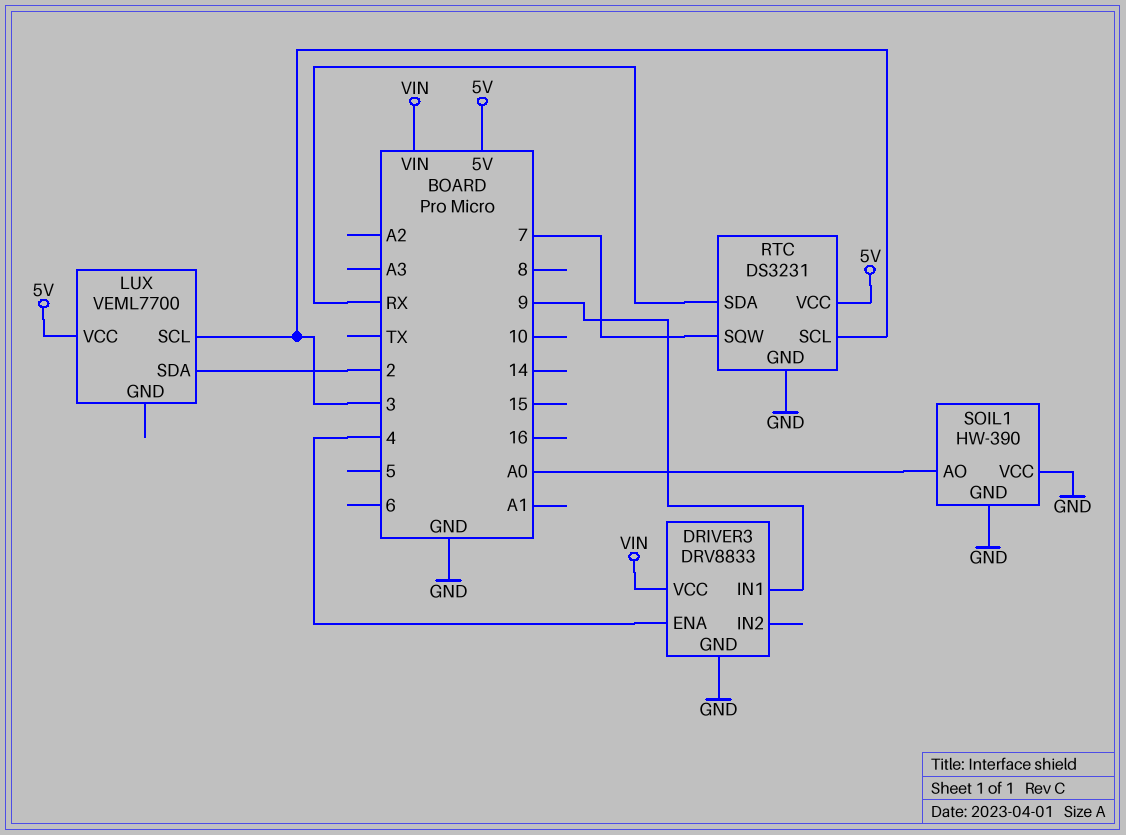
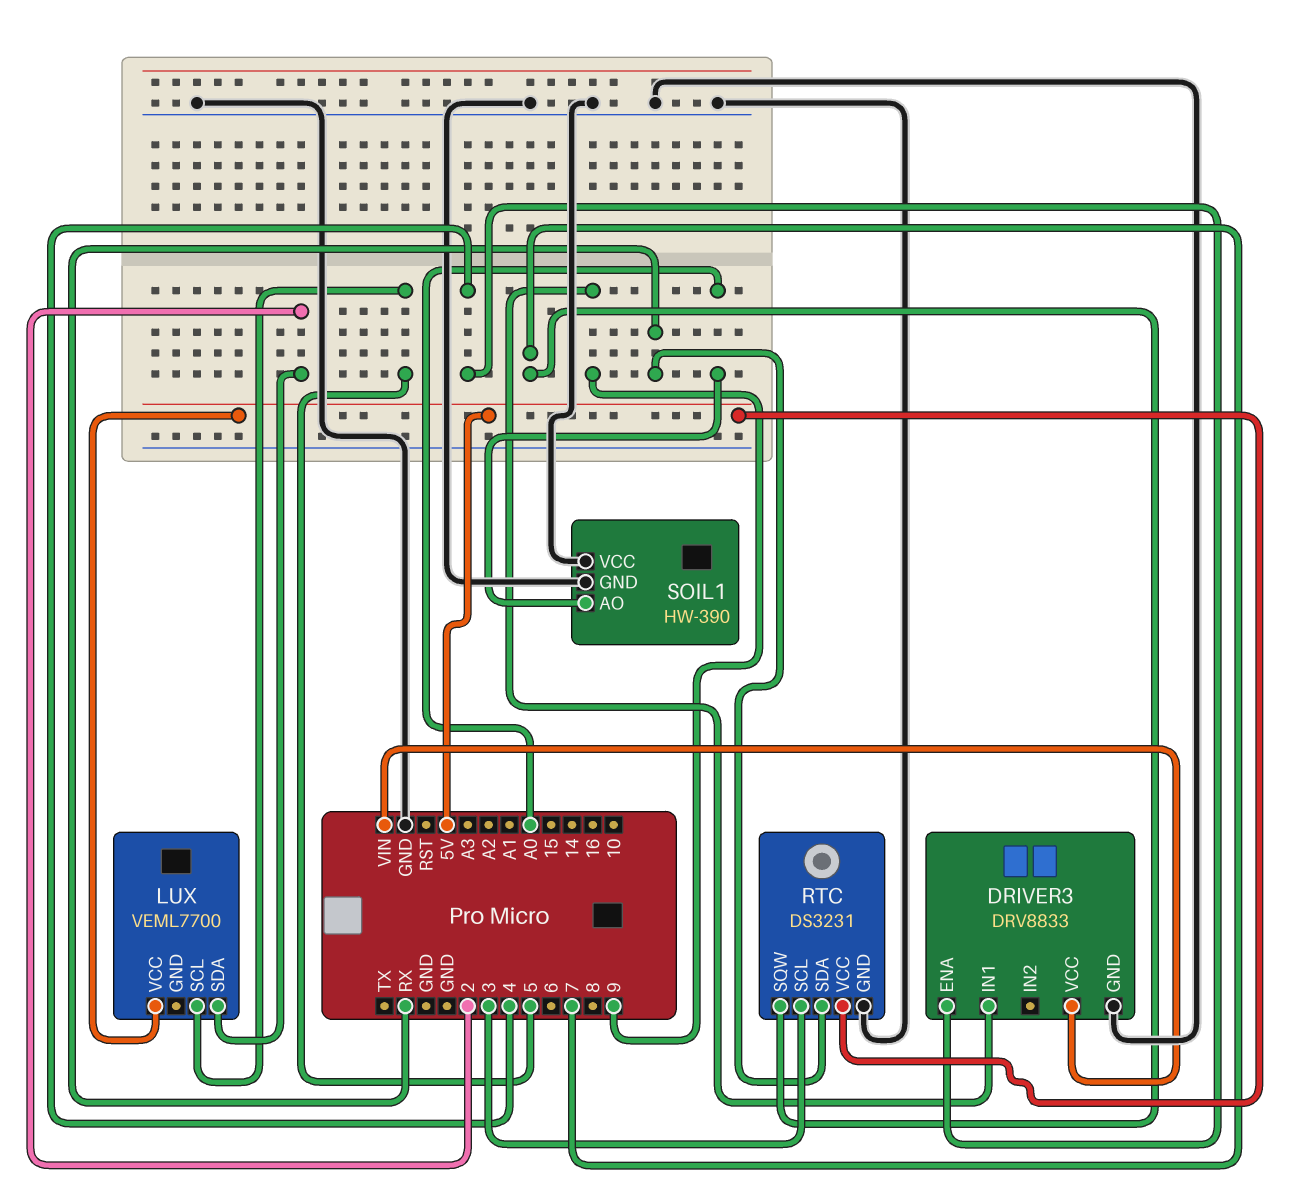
LUX pin SCL: 3 -> 5

